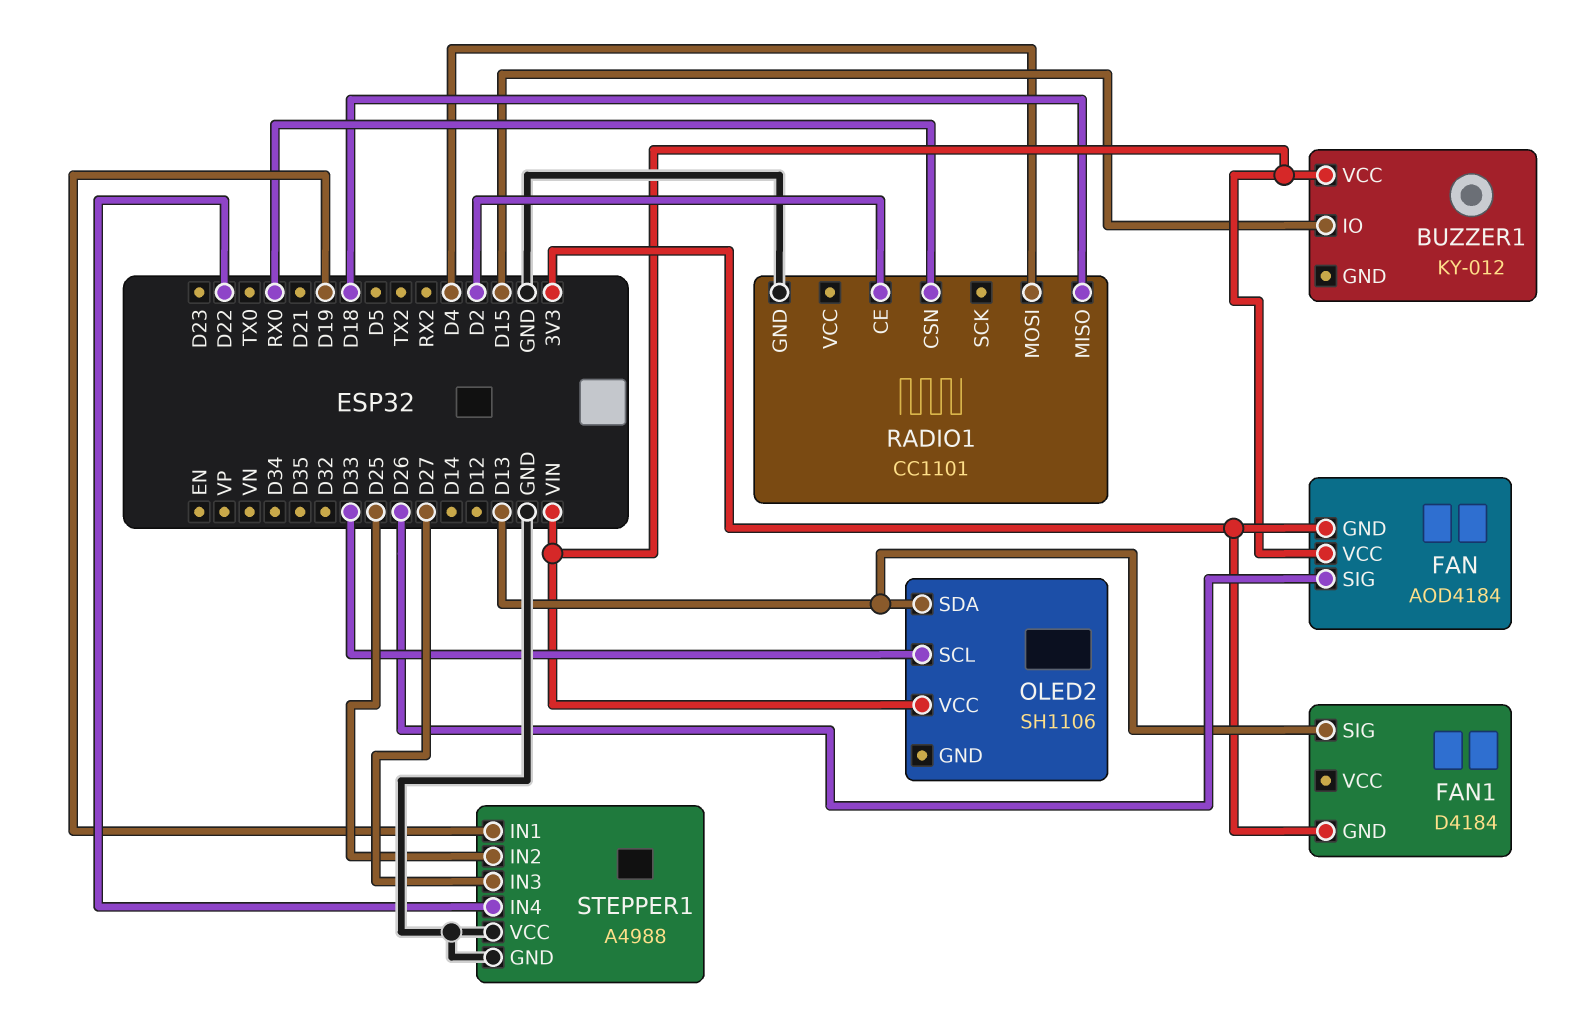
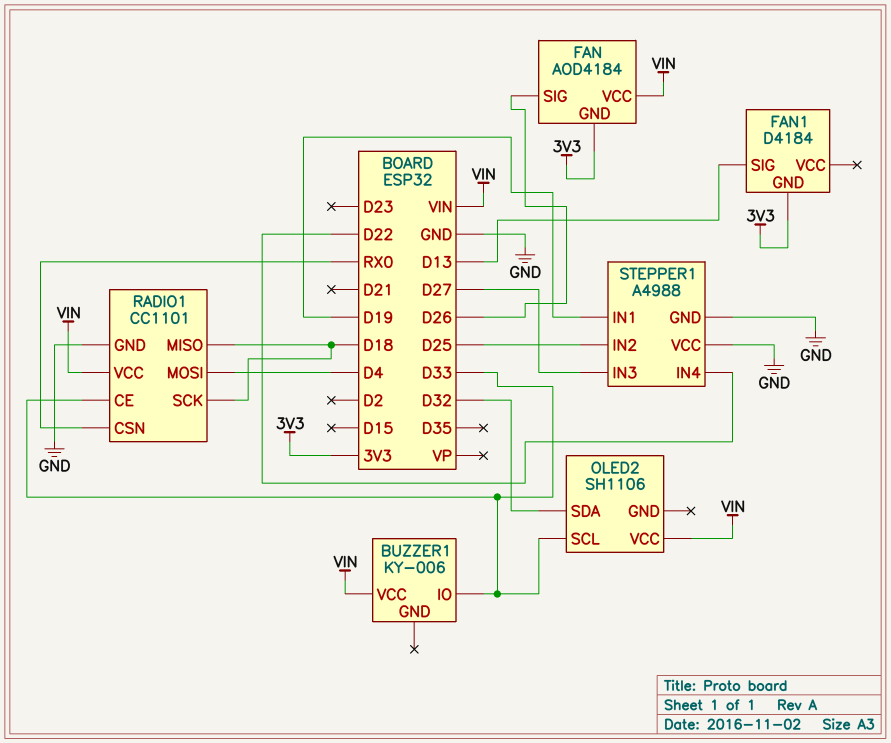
BUZZER1: KY-012 -> KY-006
BUZZER1 pin IO: D15 -> D33
OLED2 pin SDA: D13 -> D32
RADIO1 pin CE: D2 -> D33
RADIO1 pin SCK: none -> D18
RADIO1 pin VCC: none -> VIN

